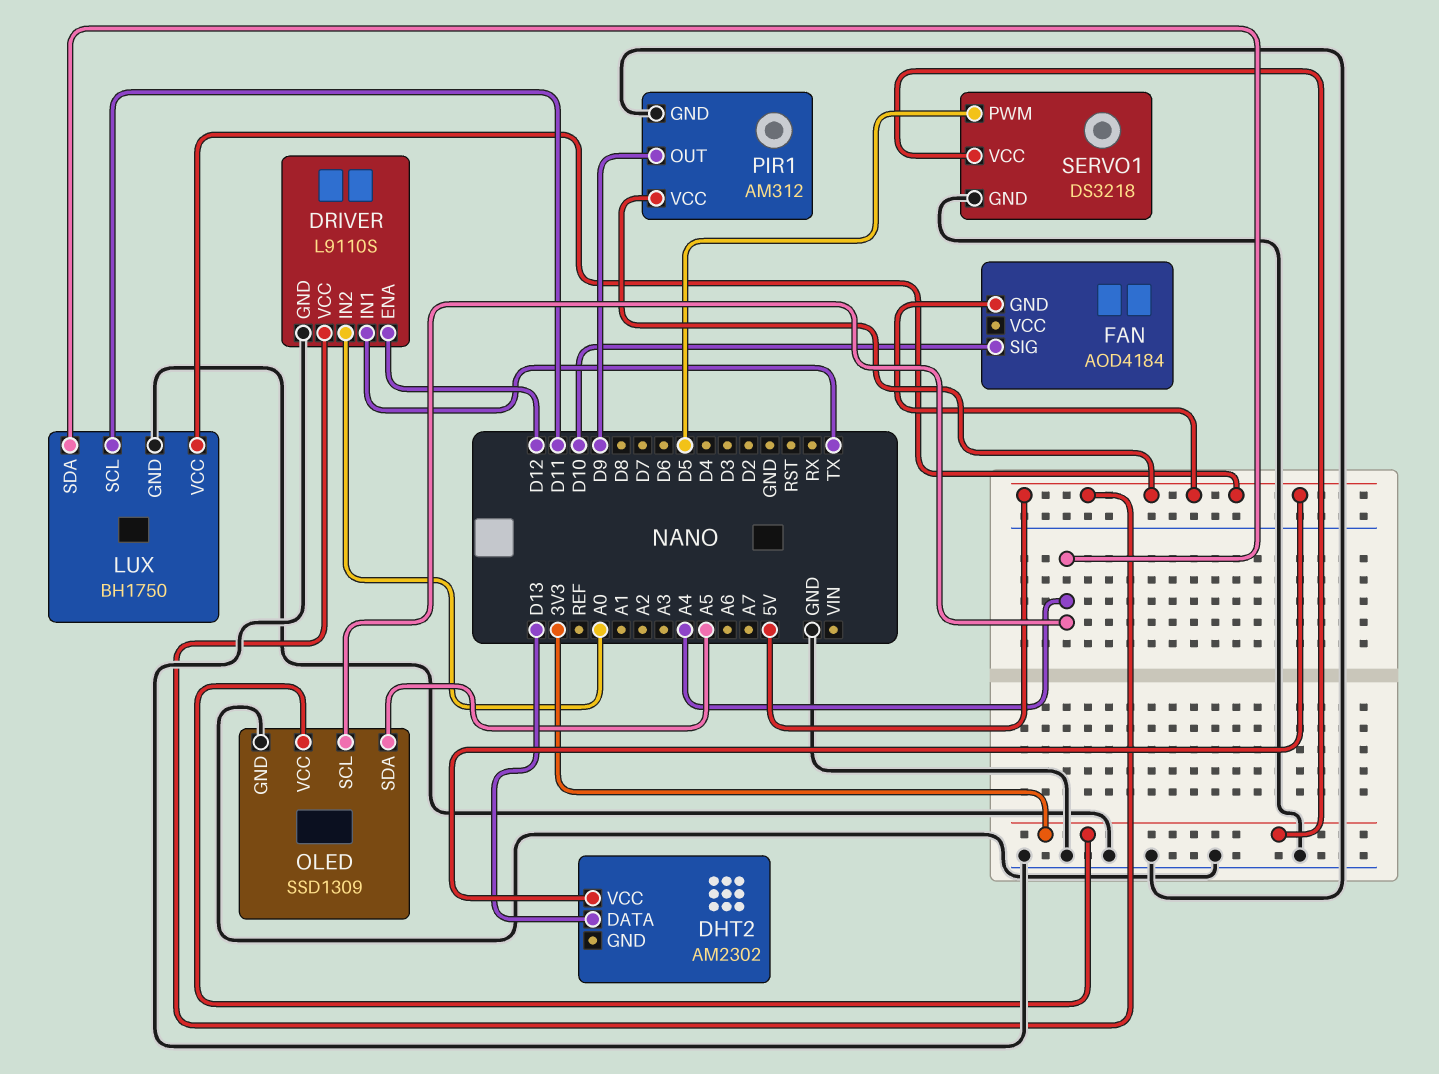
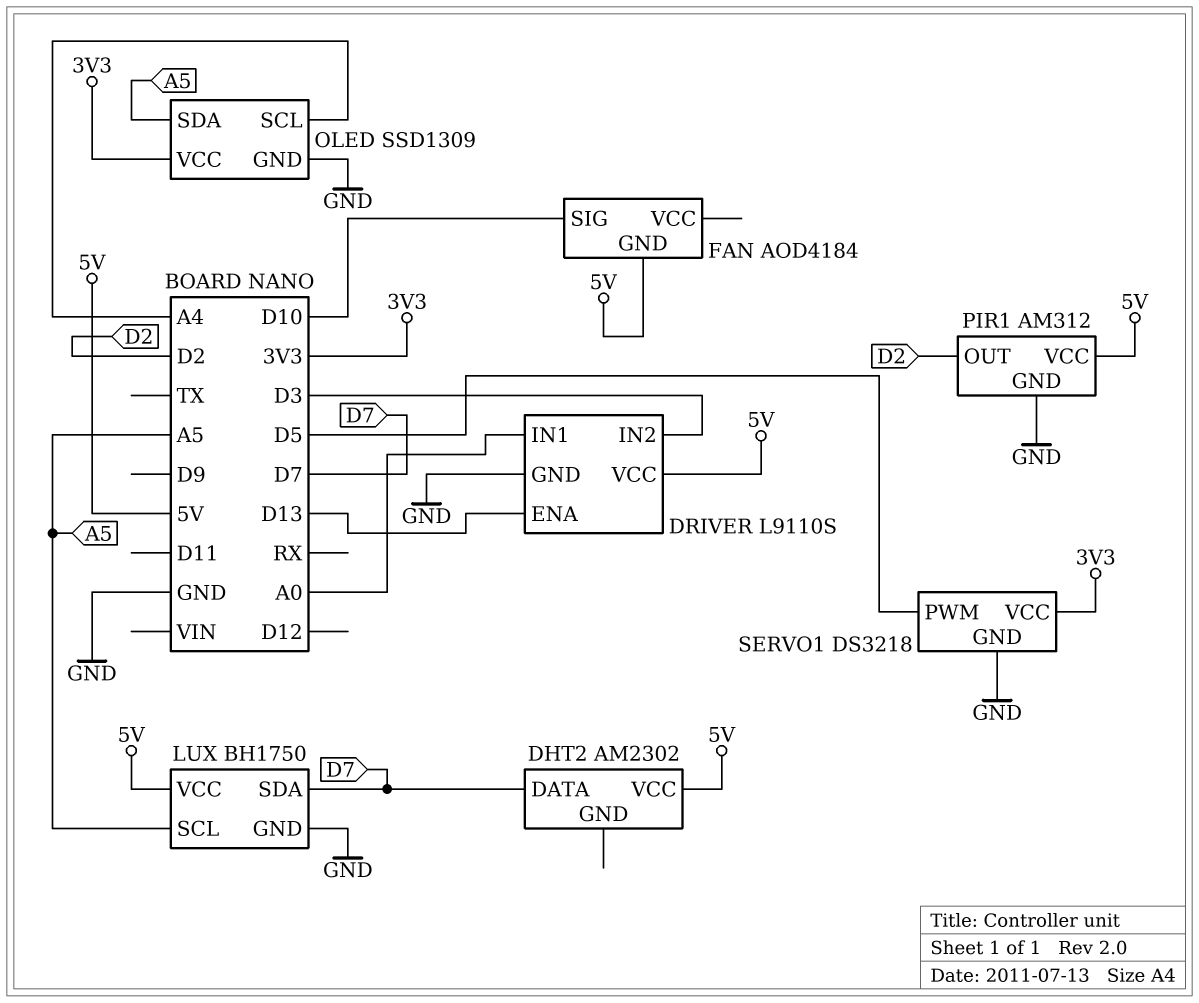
DHT2 pin DATA: D13 -> D7
DRIVER pin ENA: D12 -> D13
DRIVER pin IN1: TX -> A0
DRIVER pin IN2: A0 -> D3
LUX pin SCL: D11 -> A5
LUX pin SDA: A4 -> D7
PIR1 pin OUT: D9 -> D2

